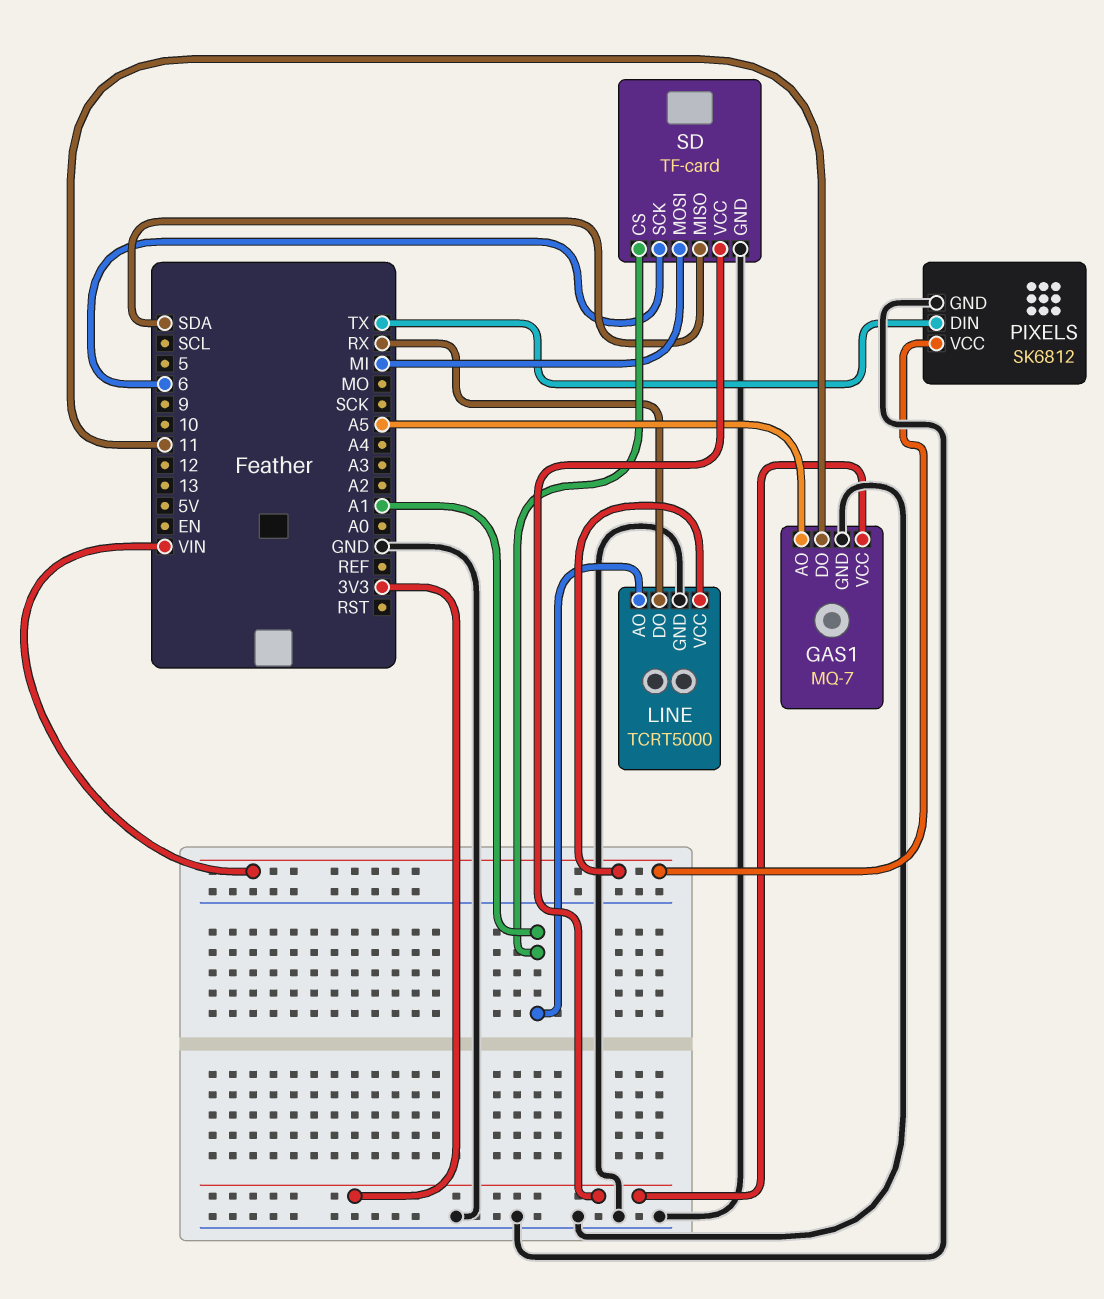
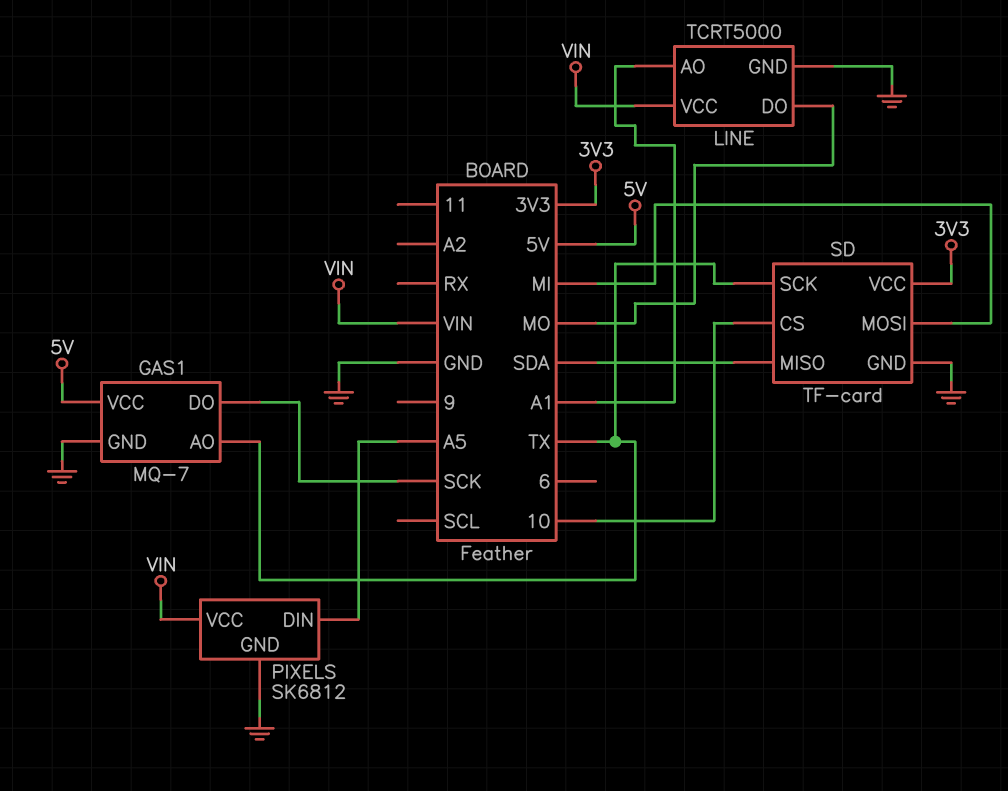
GAS1 pin AO: A5 -> TX
GAS1 pin DO: 11 -> SCK
GAS1 pin VCC: 3V3 -> 5V
LINE pin DO: RX -> MO
PIXELS pin DIN: TX -> A5
SD pin CS: A1 -> 10
SD pin SCK: 6 -> TX

